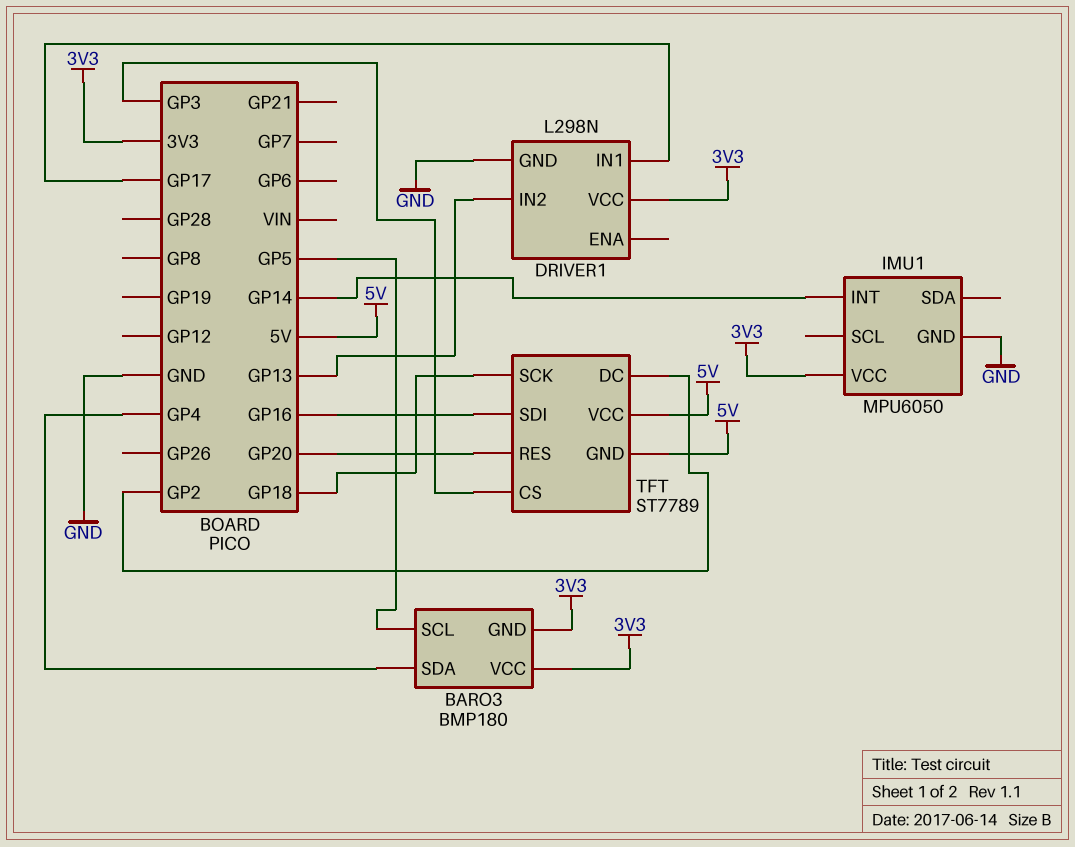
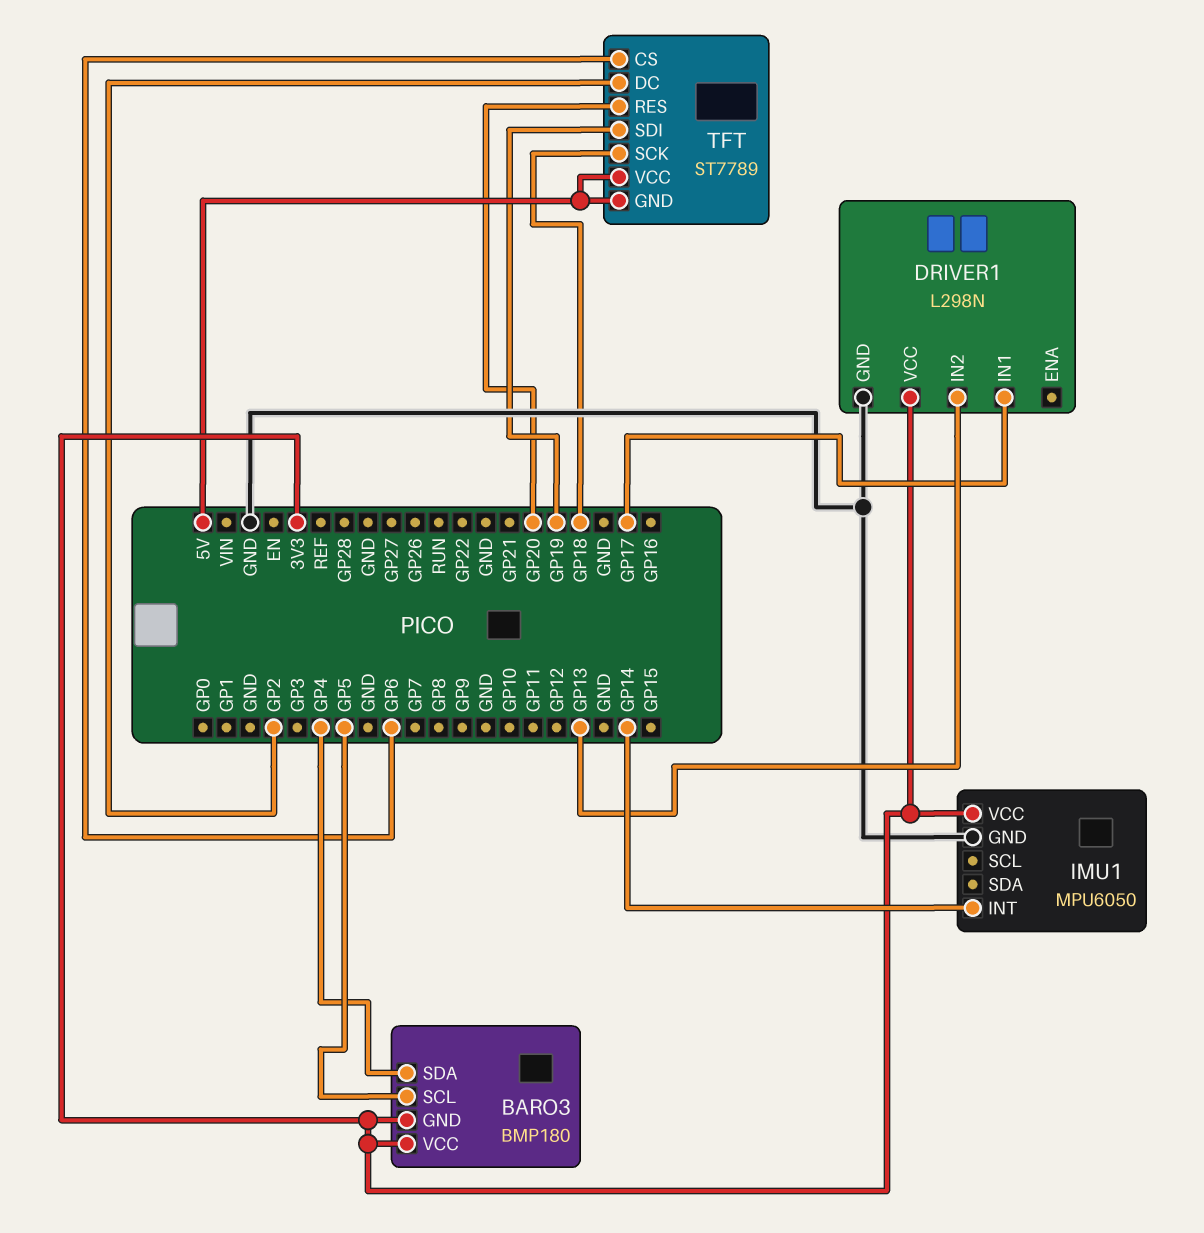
TFT pin CS: GP3 -> GP6
TFT pin SDI: GP16 -> GP19

